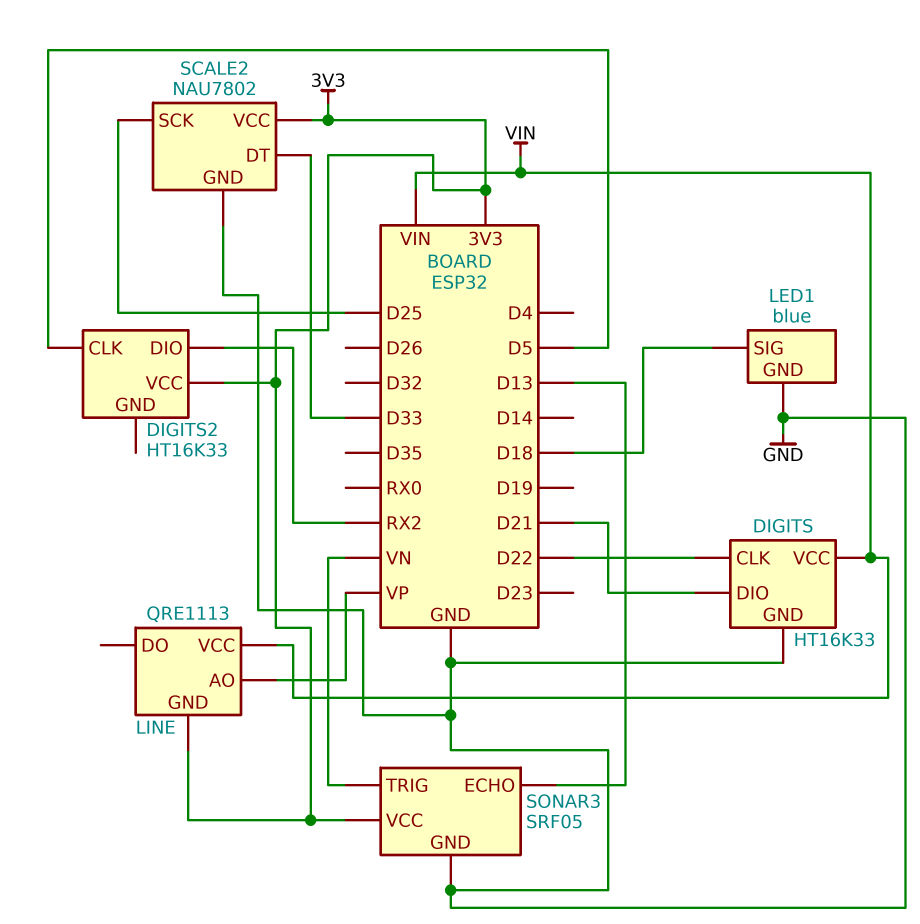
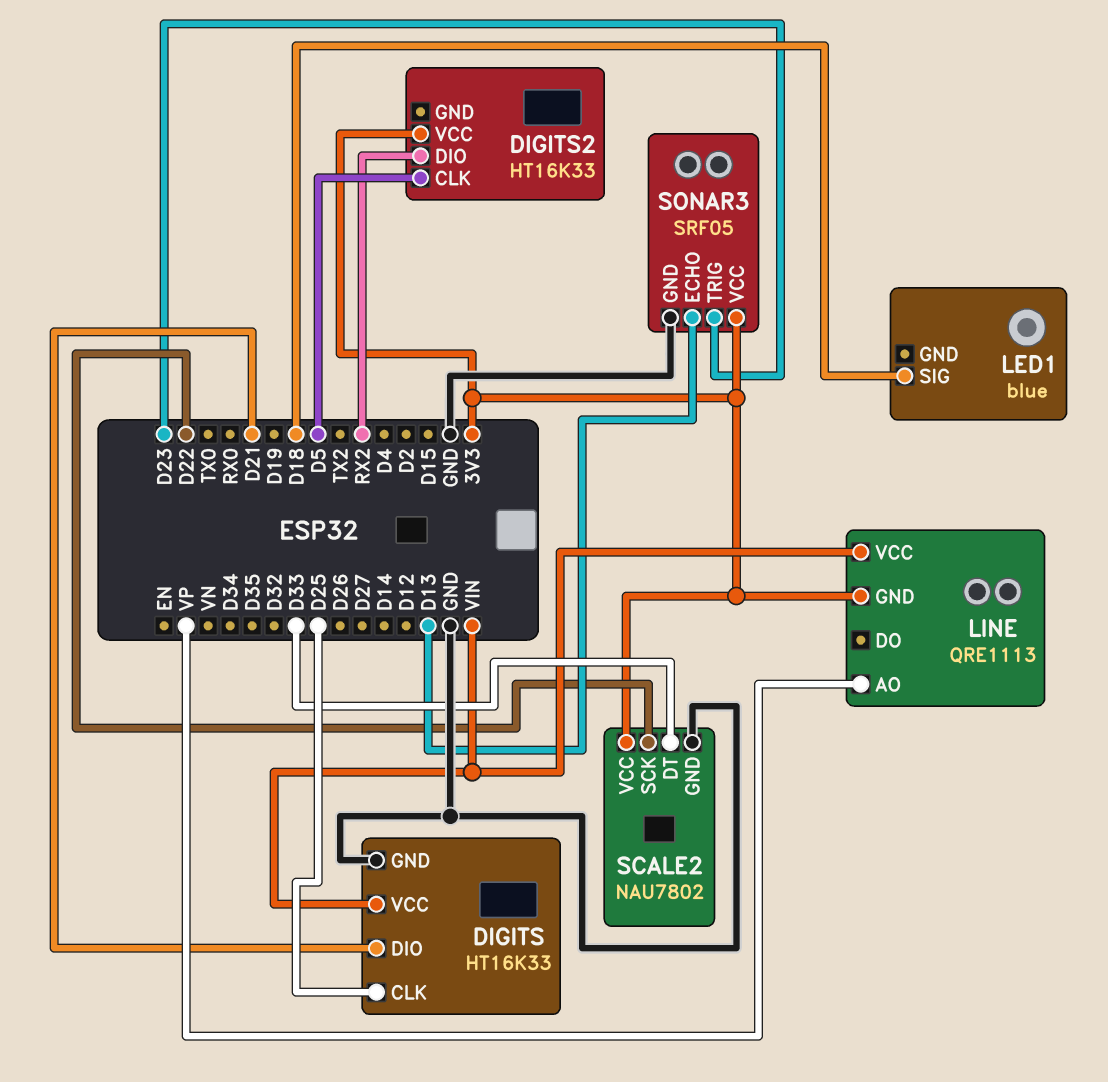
DIGITS pin CLK: D22 -> D25
LED1 pin GND: GND -> none
SCALE2 pin SCK: D25 -> D22
SONAR3 pin TRIG: VN -> D23

